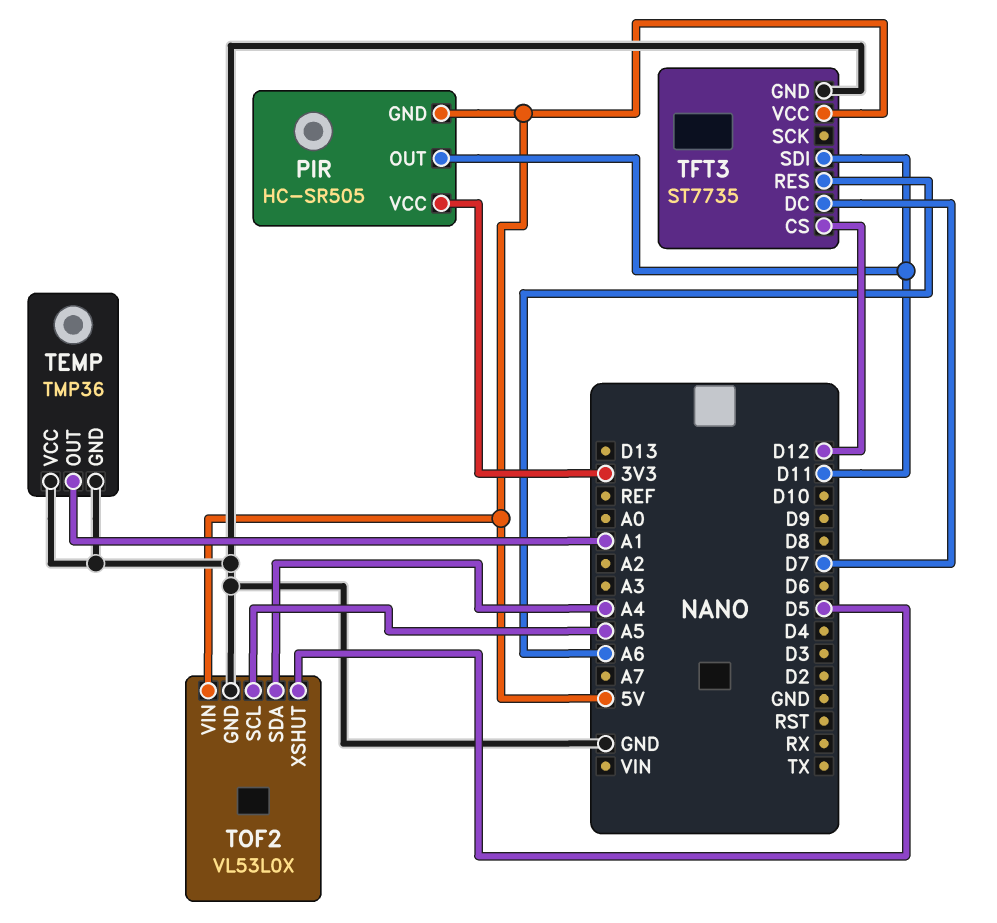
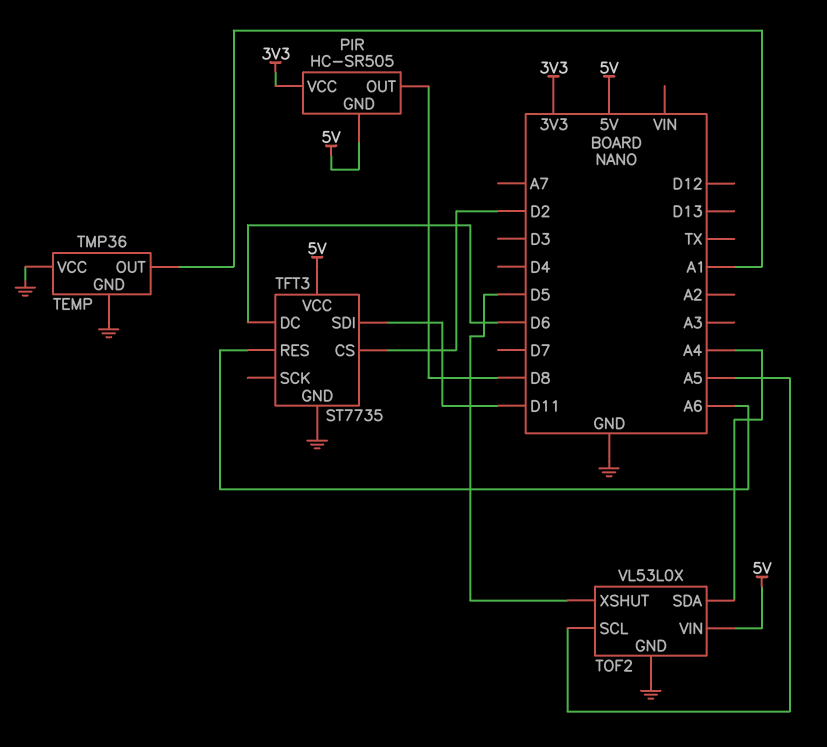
PIR pin OUT: D11 -> D8
TFT3 pin CS: D12 -> D2
TFT3 pin DC: D7 -> D6

